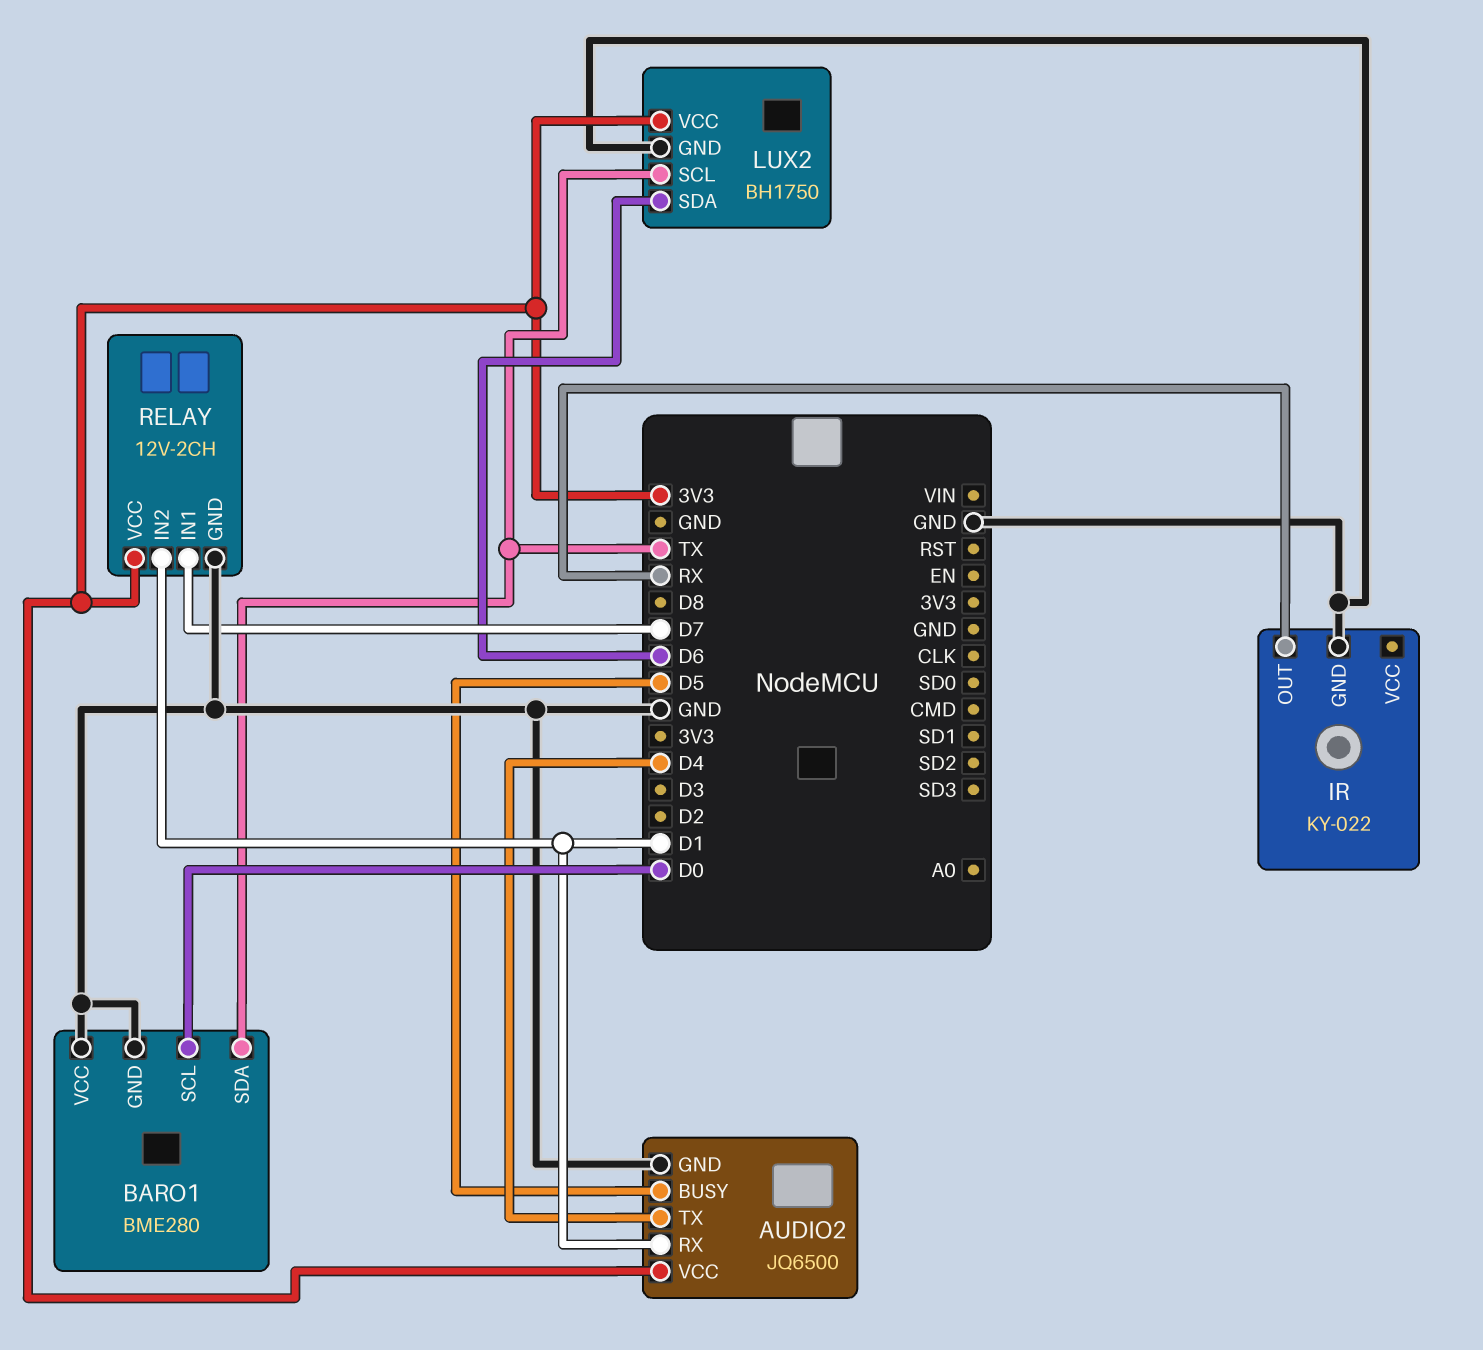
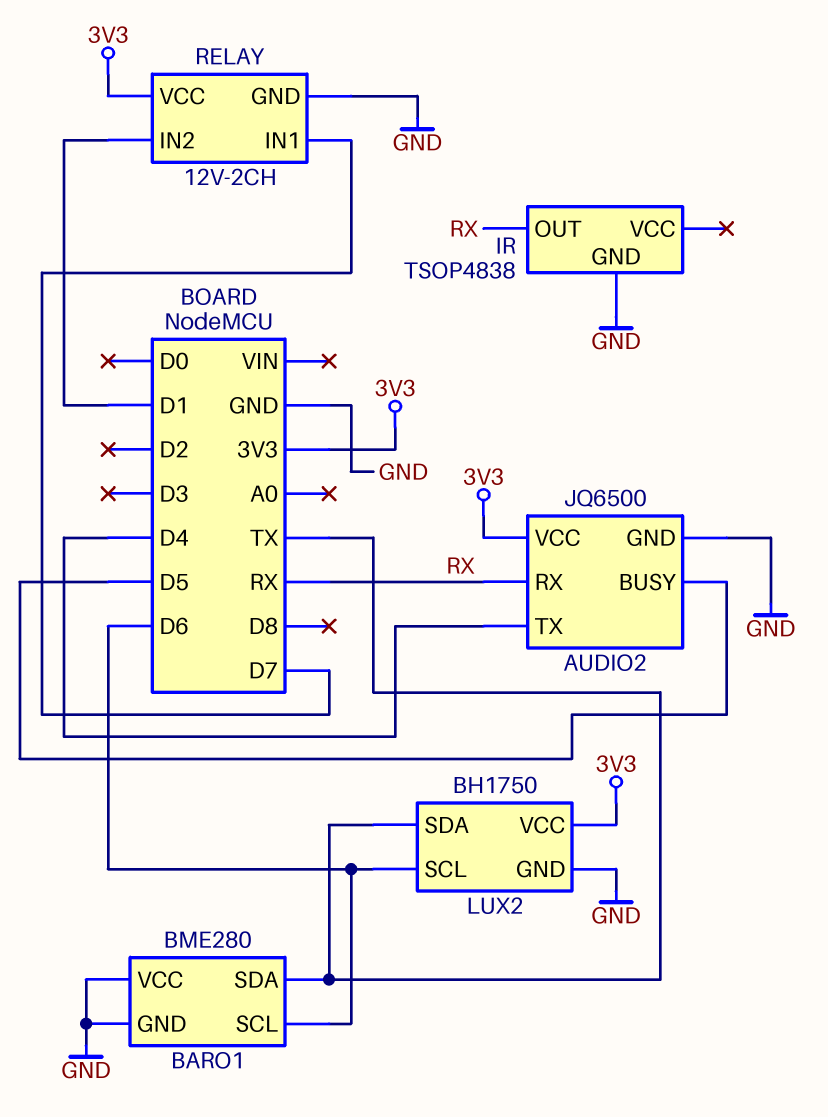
AUDIO2 pin RX: D1 -> RX
BARO1 pin SCL: D0 -> D6
IR: KY-022 -> TSOP4838
LUX2 pin SCL: TX -> D6
LUX2 pin SDA: D6 -> TX

